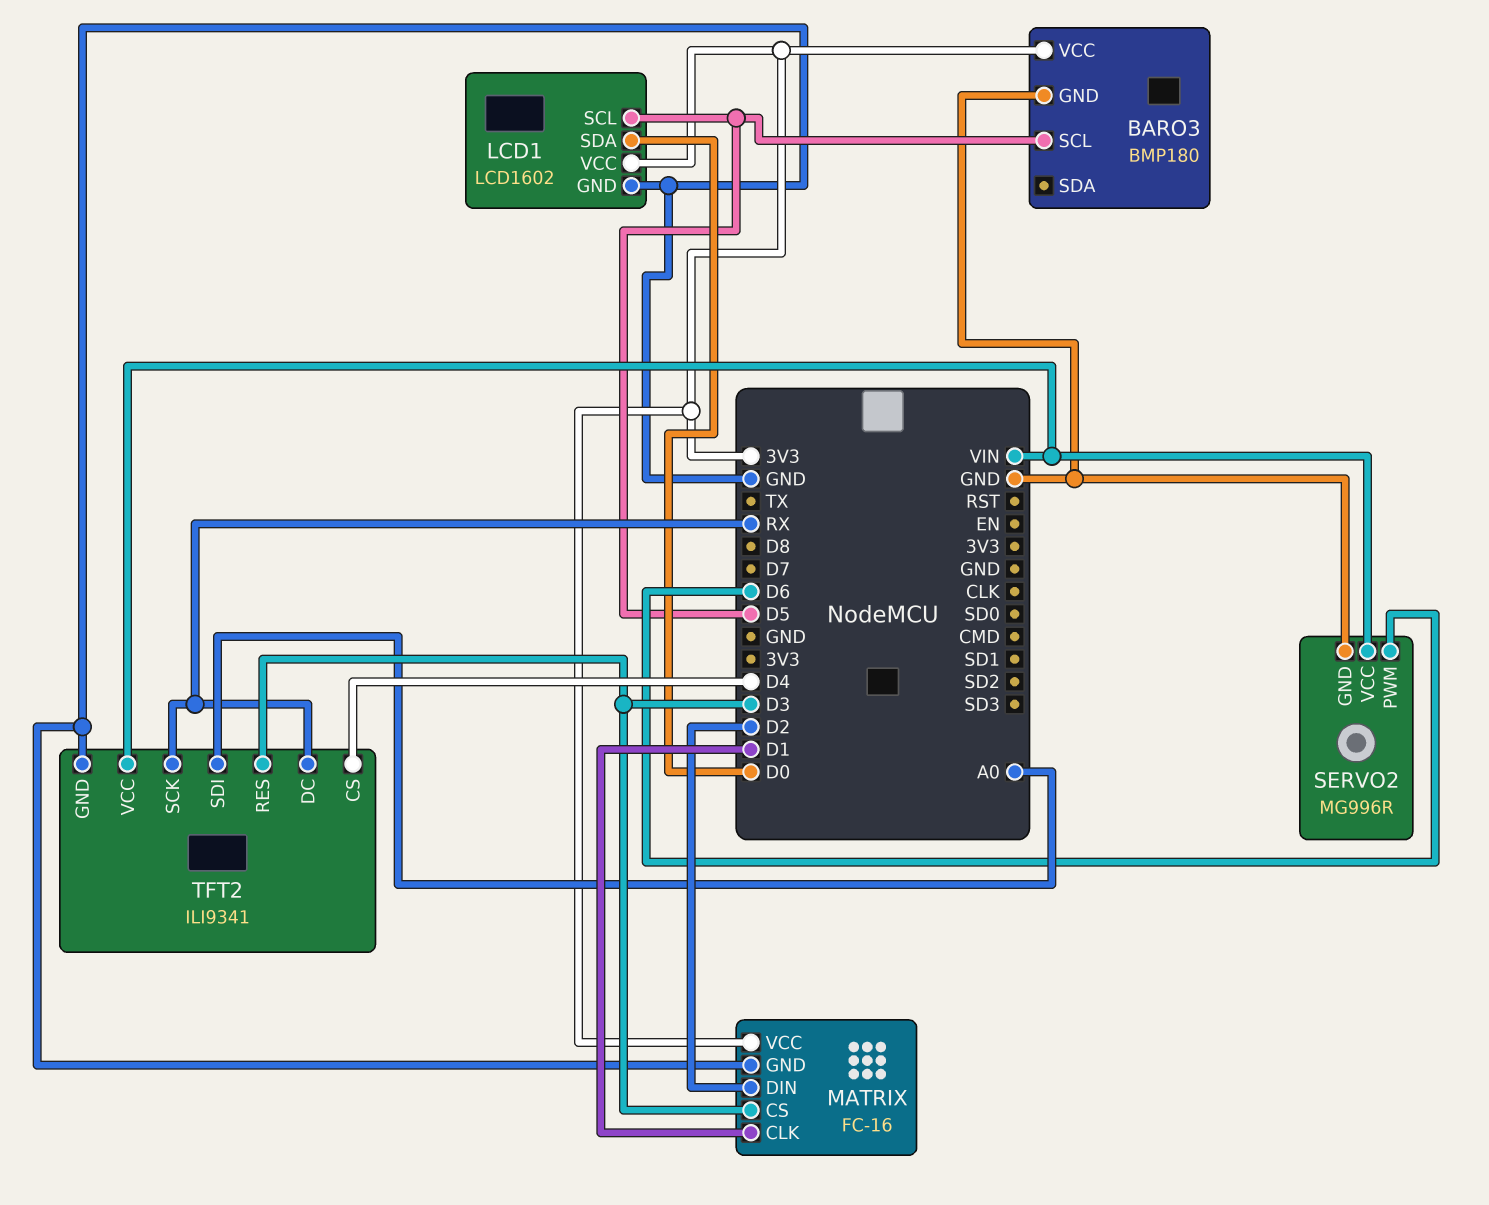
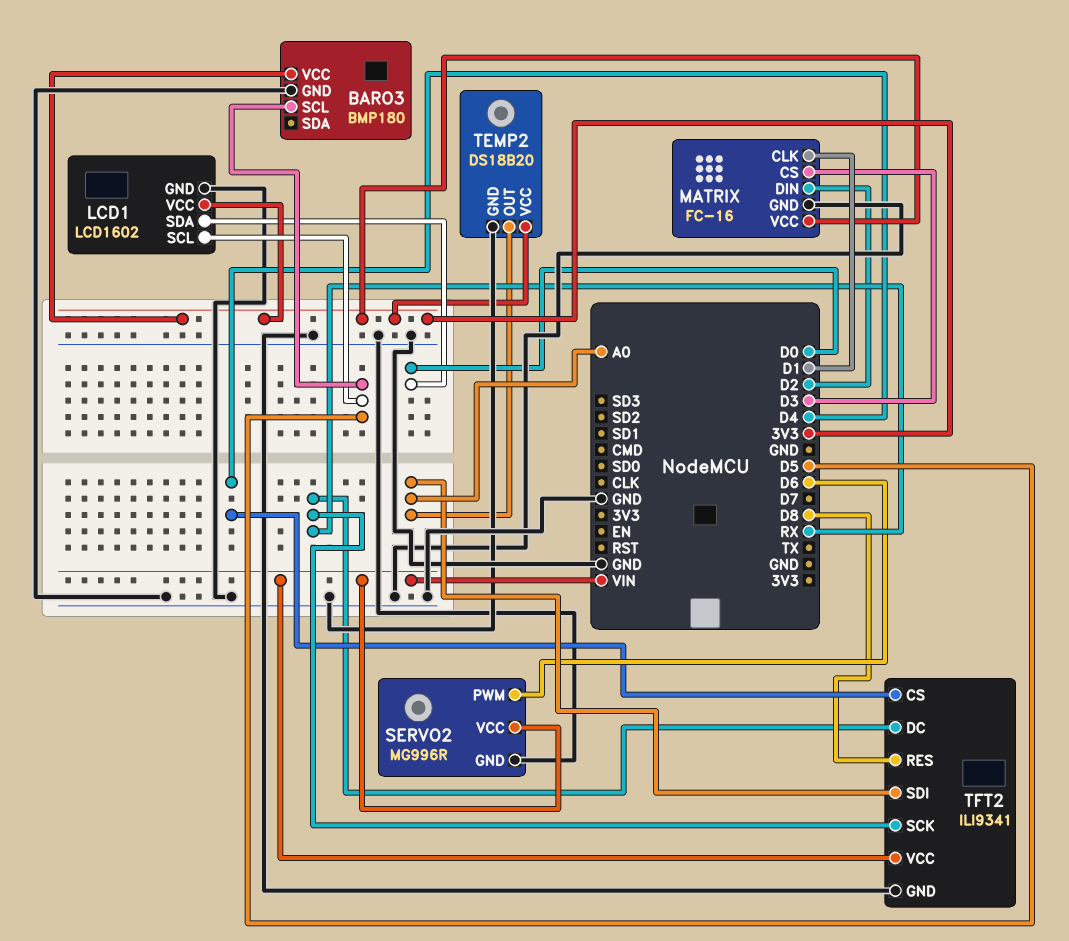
TEMP2: none -> DS18B20
TEMP2 pin GND: none -> GND
TEMP2 pin OUT: none -> A0
TEMP2 pin VCC: none -> 3V3
TFT2 pin RES: D3 -> D8

